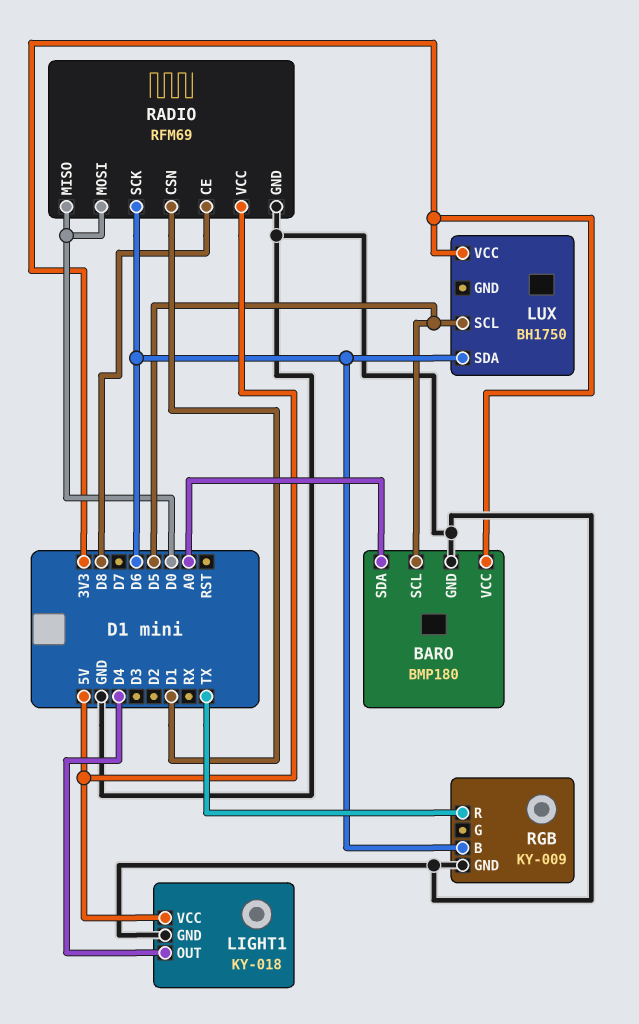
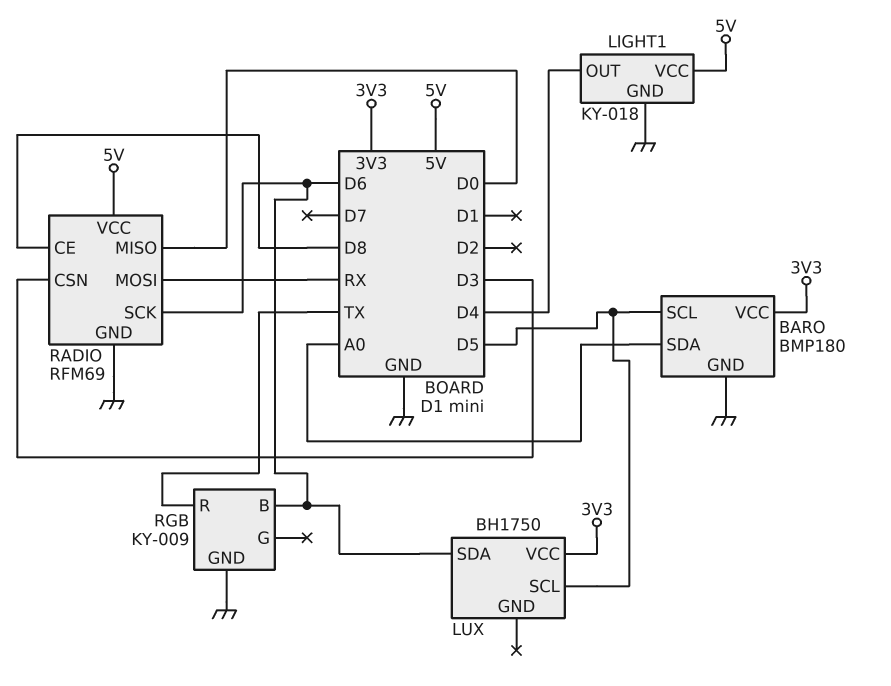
RADIO pin CSN: D1 -> D3
RADIO pin MOSI: D0 -> RX

